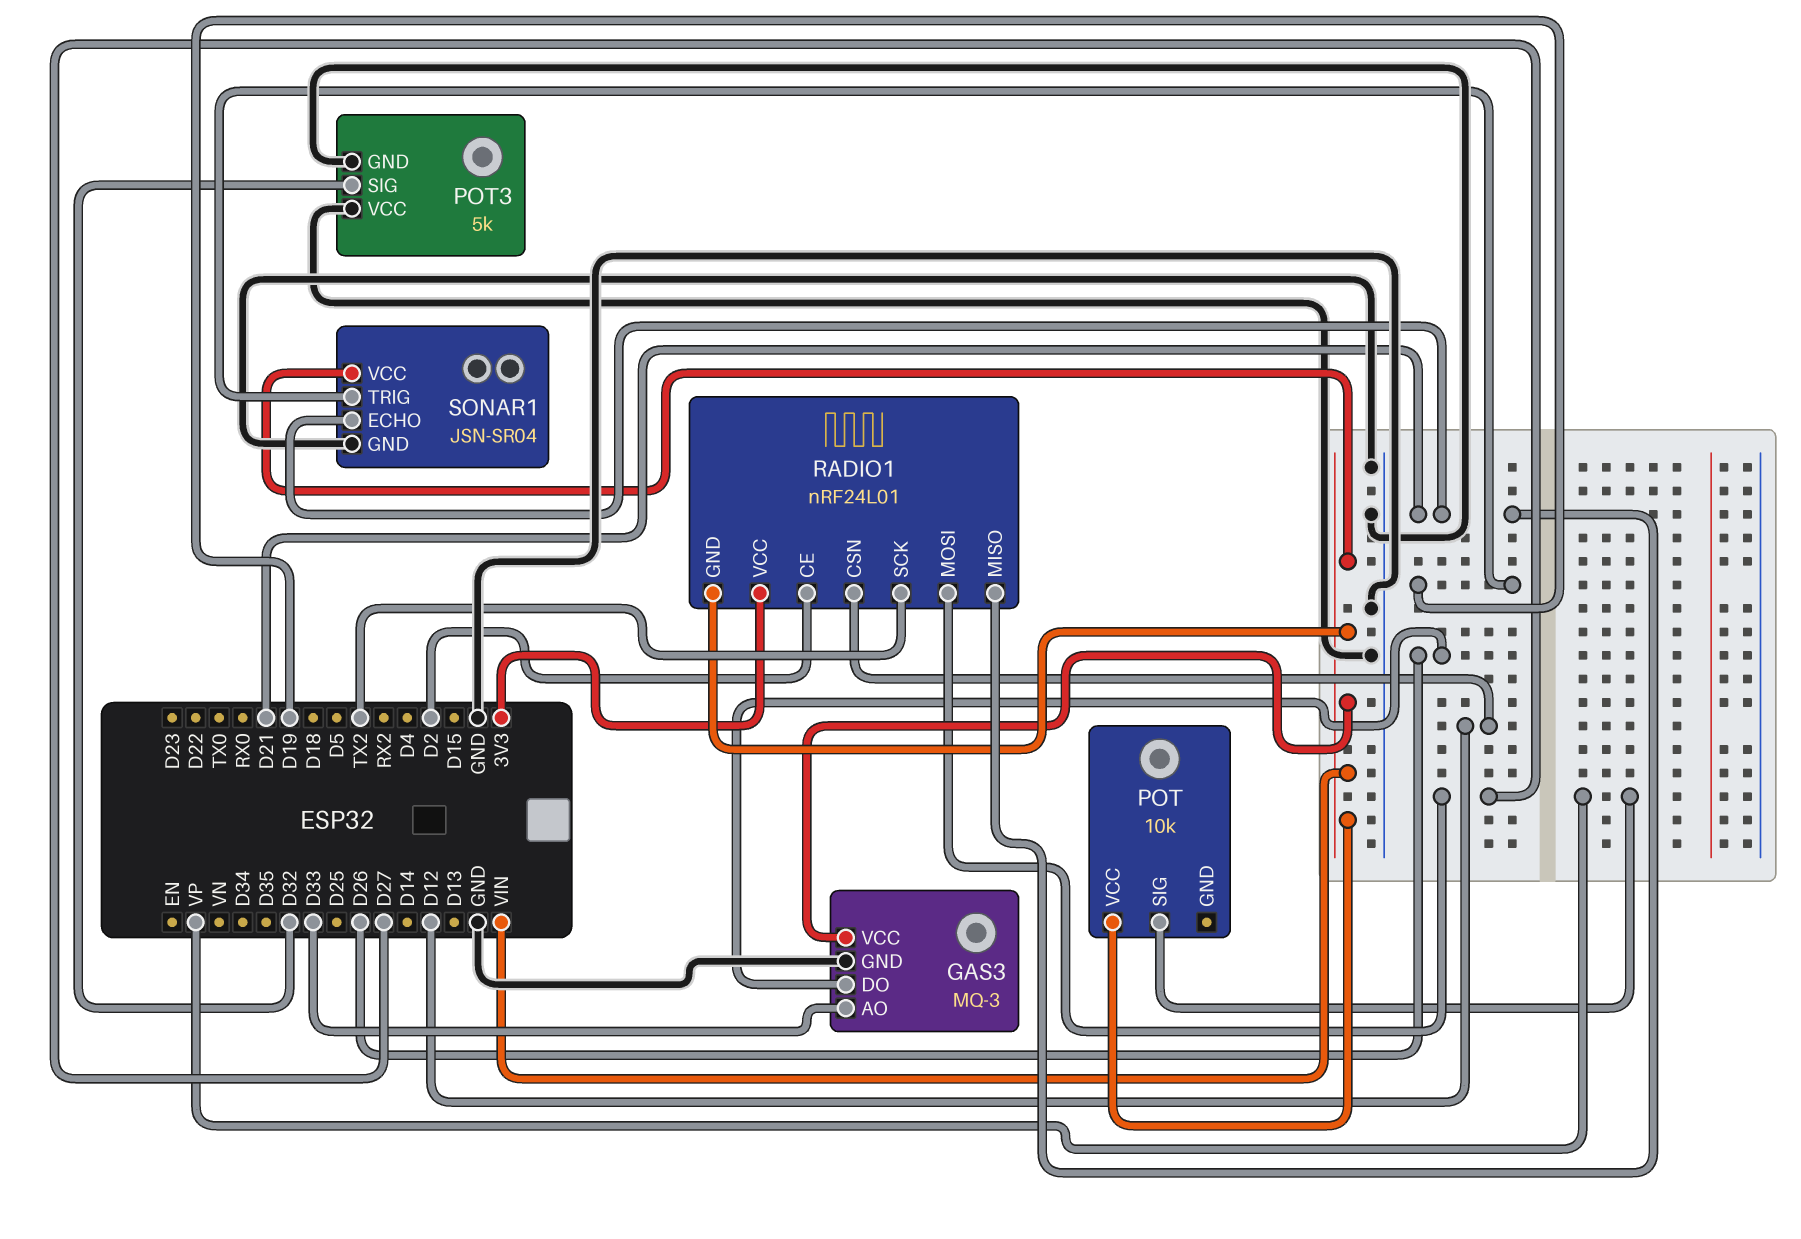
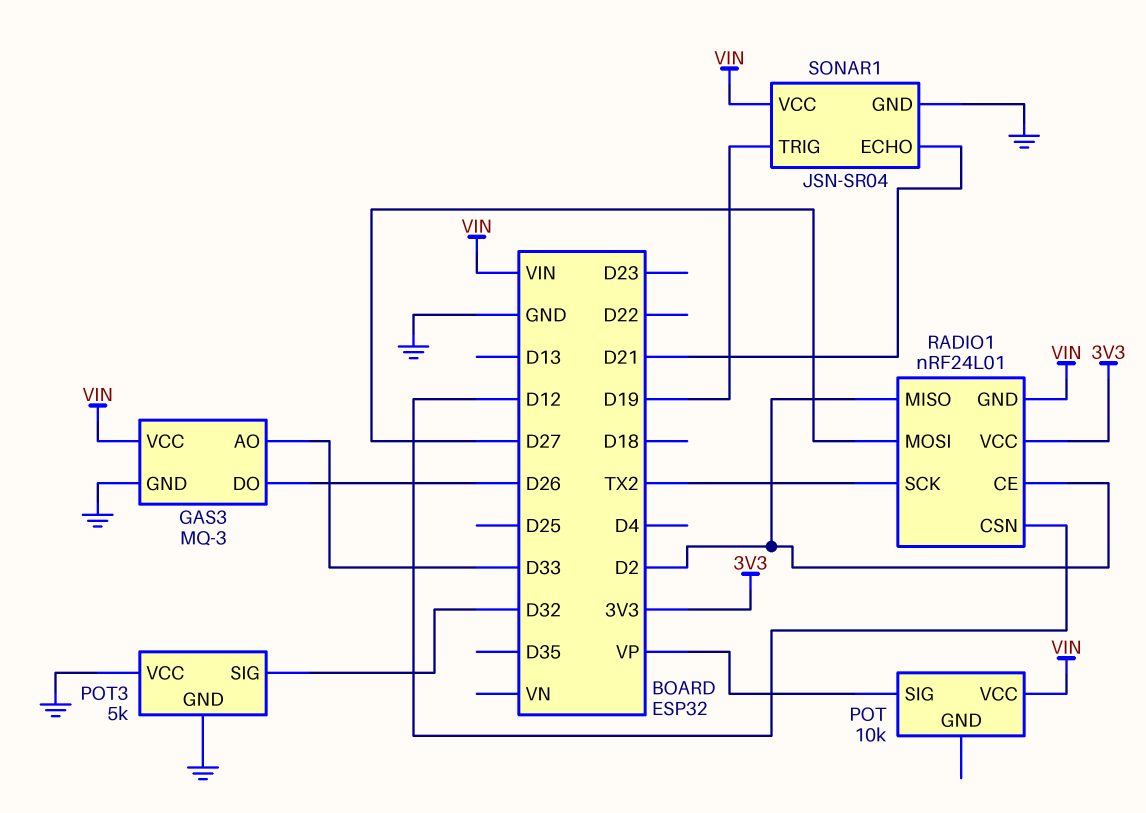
RADIO1 pin MISO: D21 -> D2

